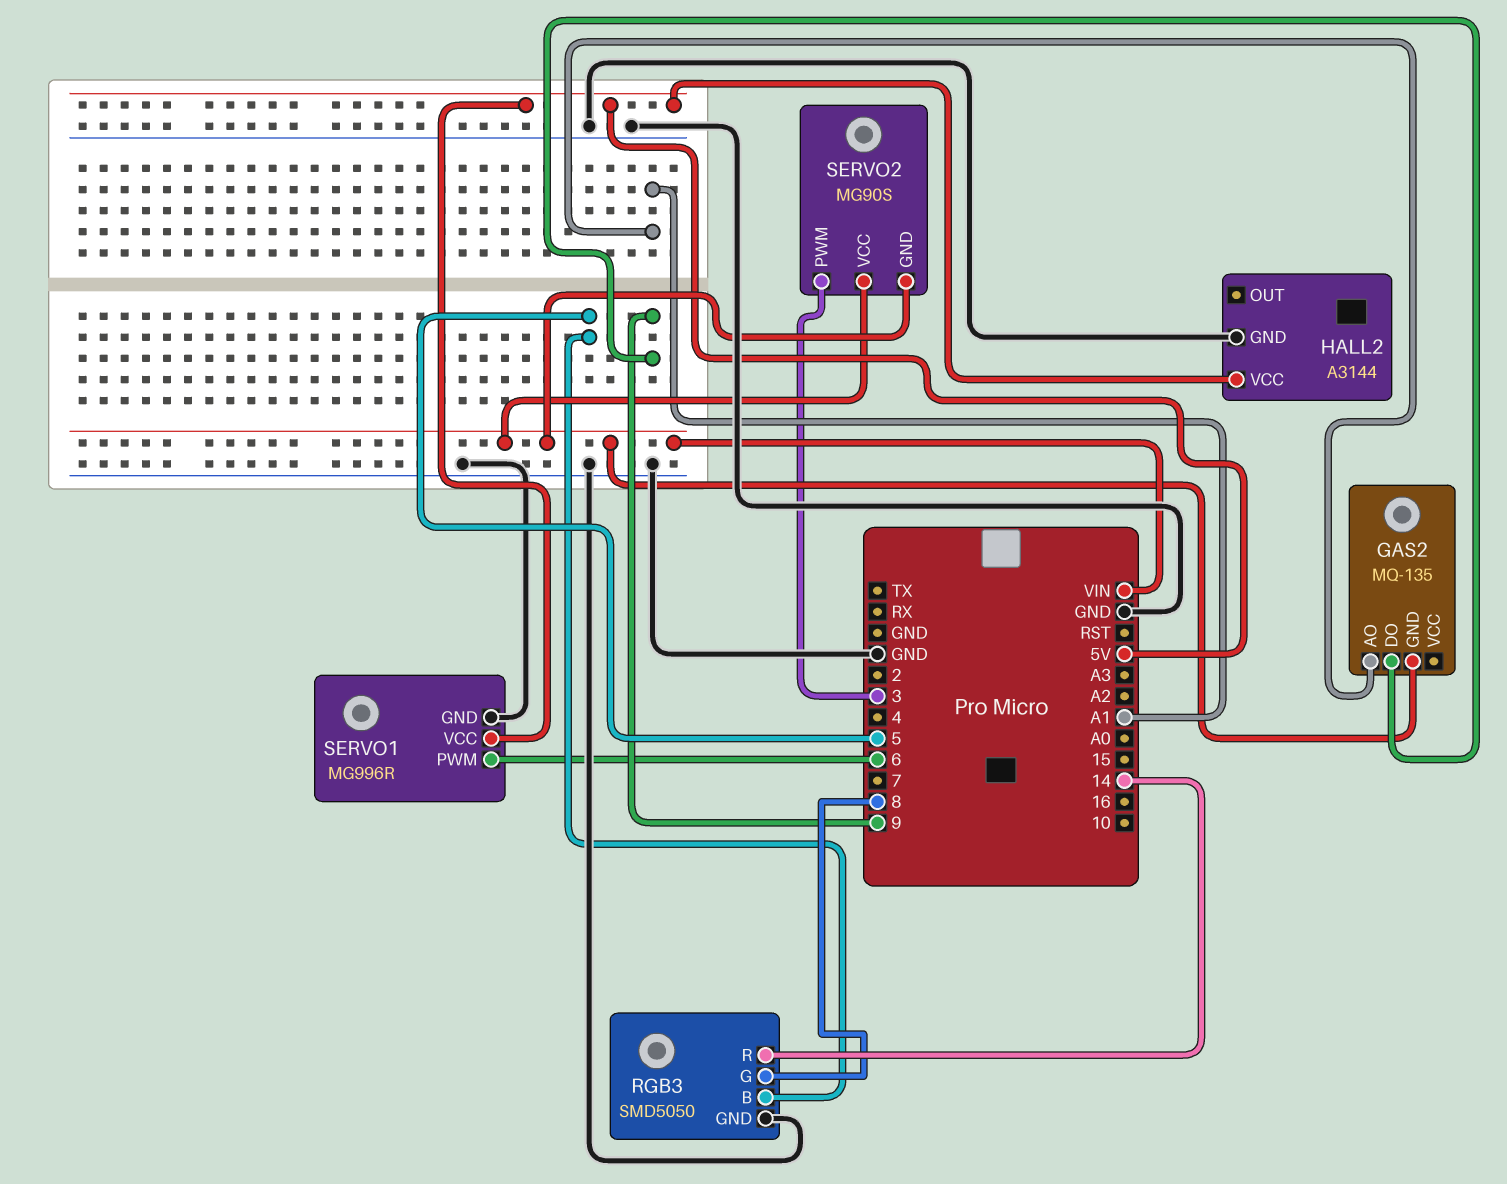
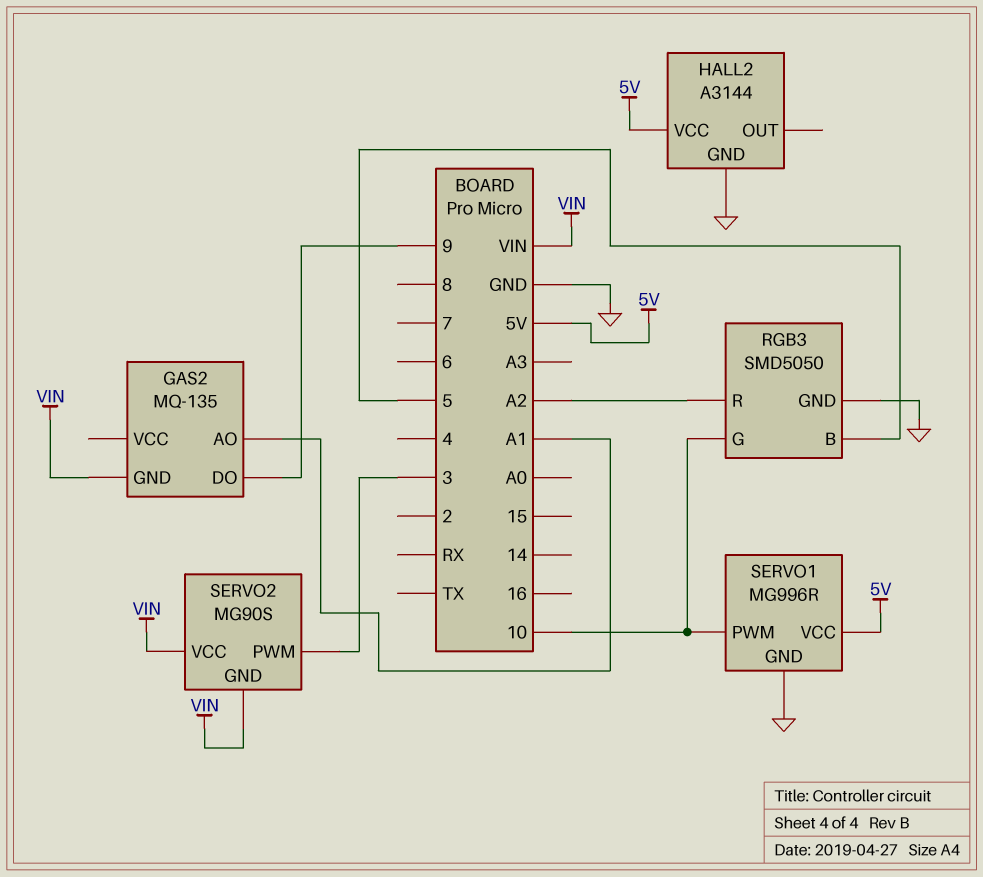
RGB3 pin G: 8 -> 10
RGB3 pin R: 14 -> A2
SERVO1 pin PWM: 6 -> 10

